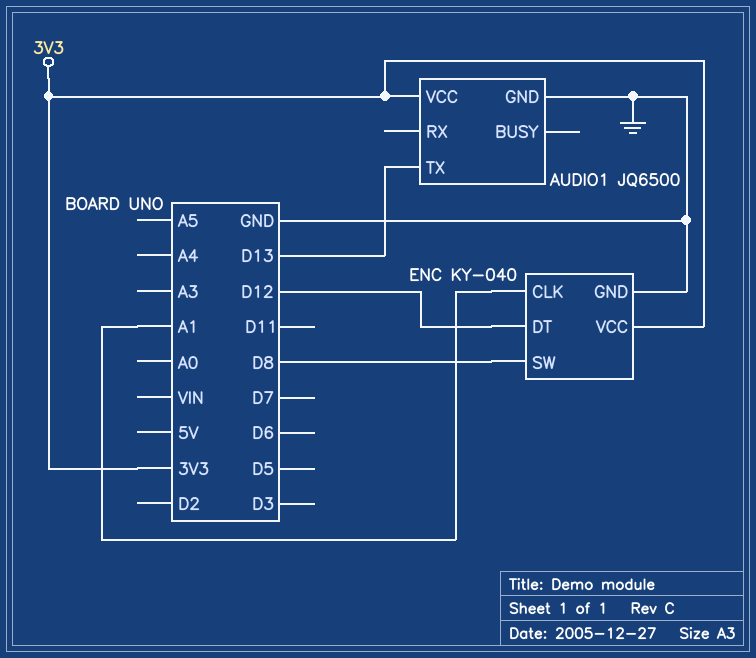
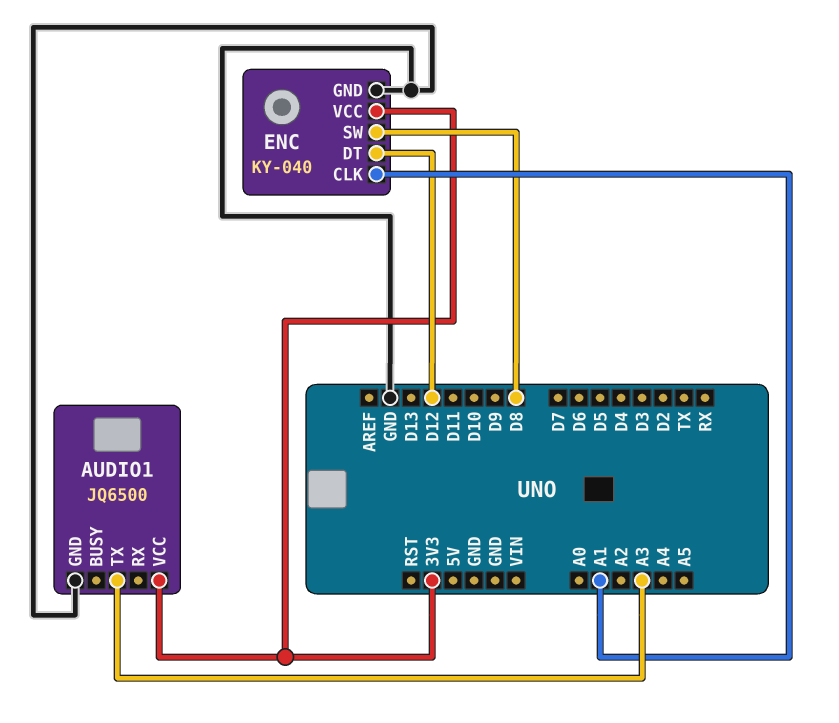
AUDIO1 pin TX: D13 -> A3

